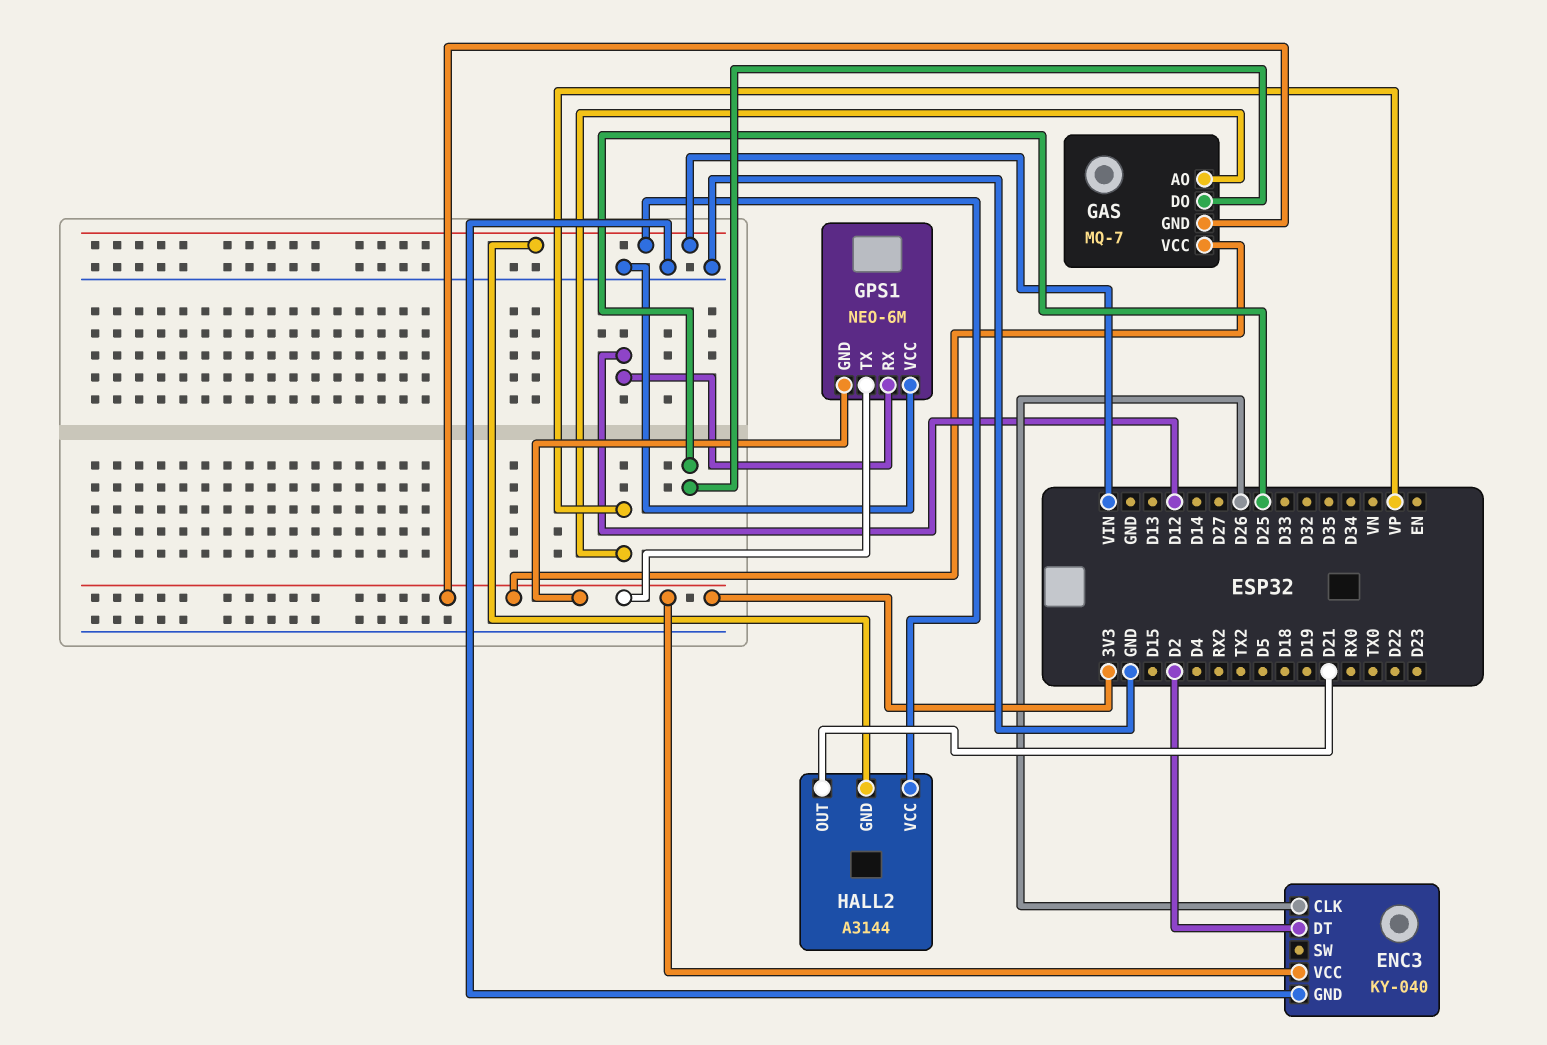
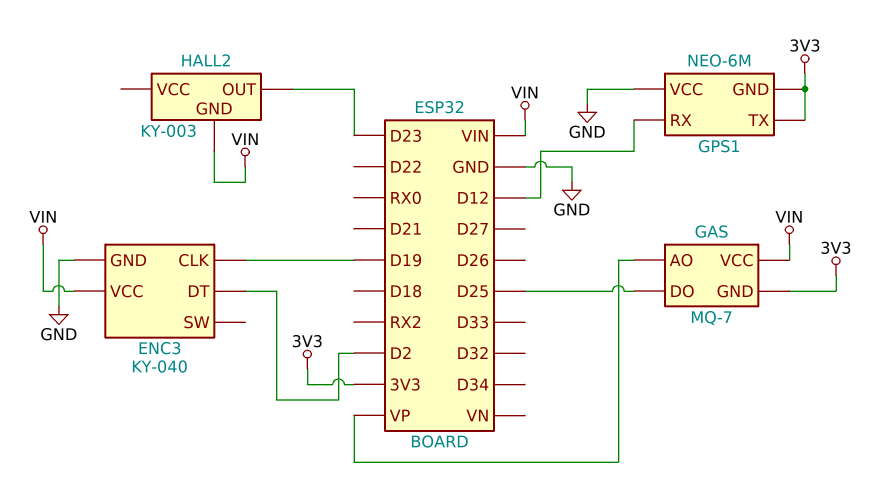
ENC3 pin CLK: D26 -> D19
ENC3 pin VCC: 3V3 -> VIN
GAS pin VCC: 3V3 -> VIN
HALL2: A3144 -> KY-003
HALL2 pin OUT: D21 -> D23
HALL2 pin VCC: VIN -> none

